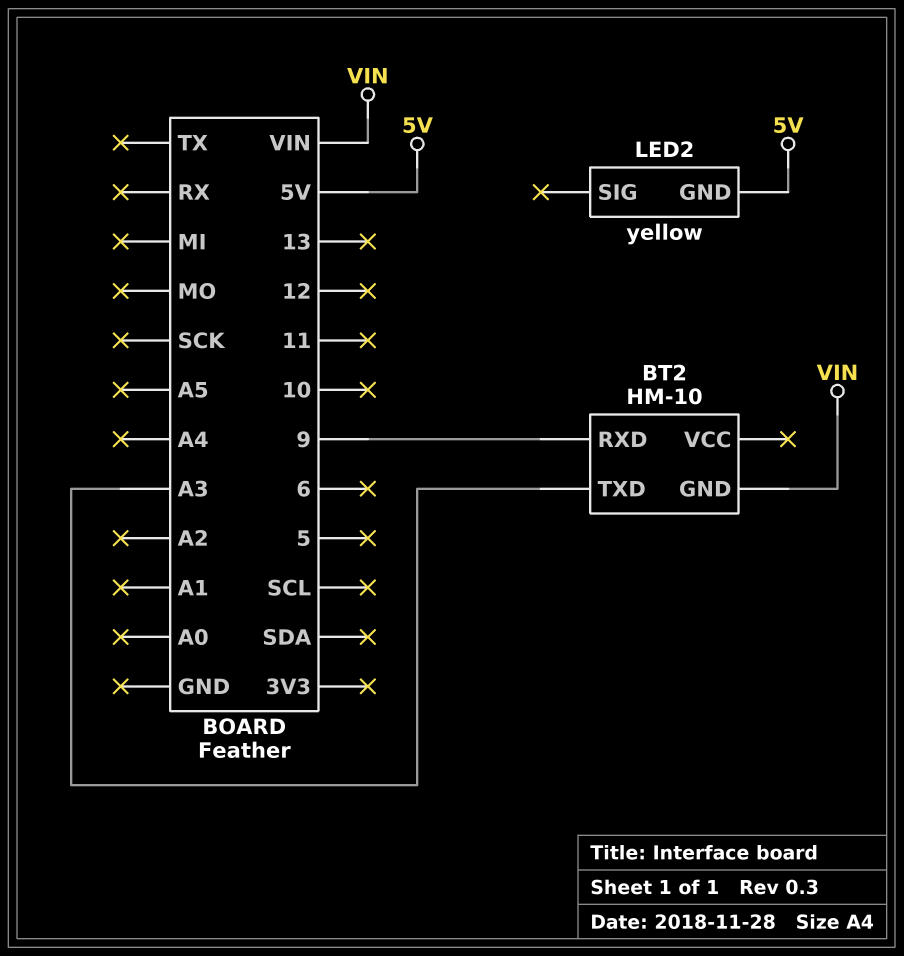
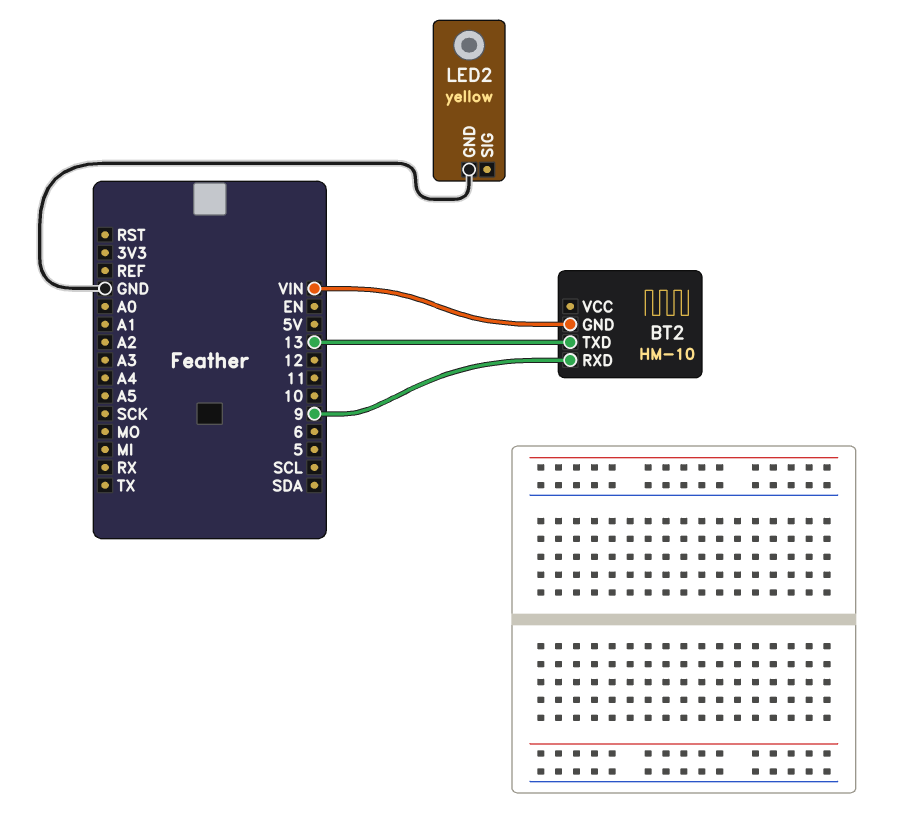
BT2 pin TXD: A3 -> 13
LED2 pin GND: 5V -> GND

